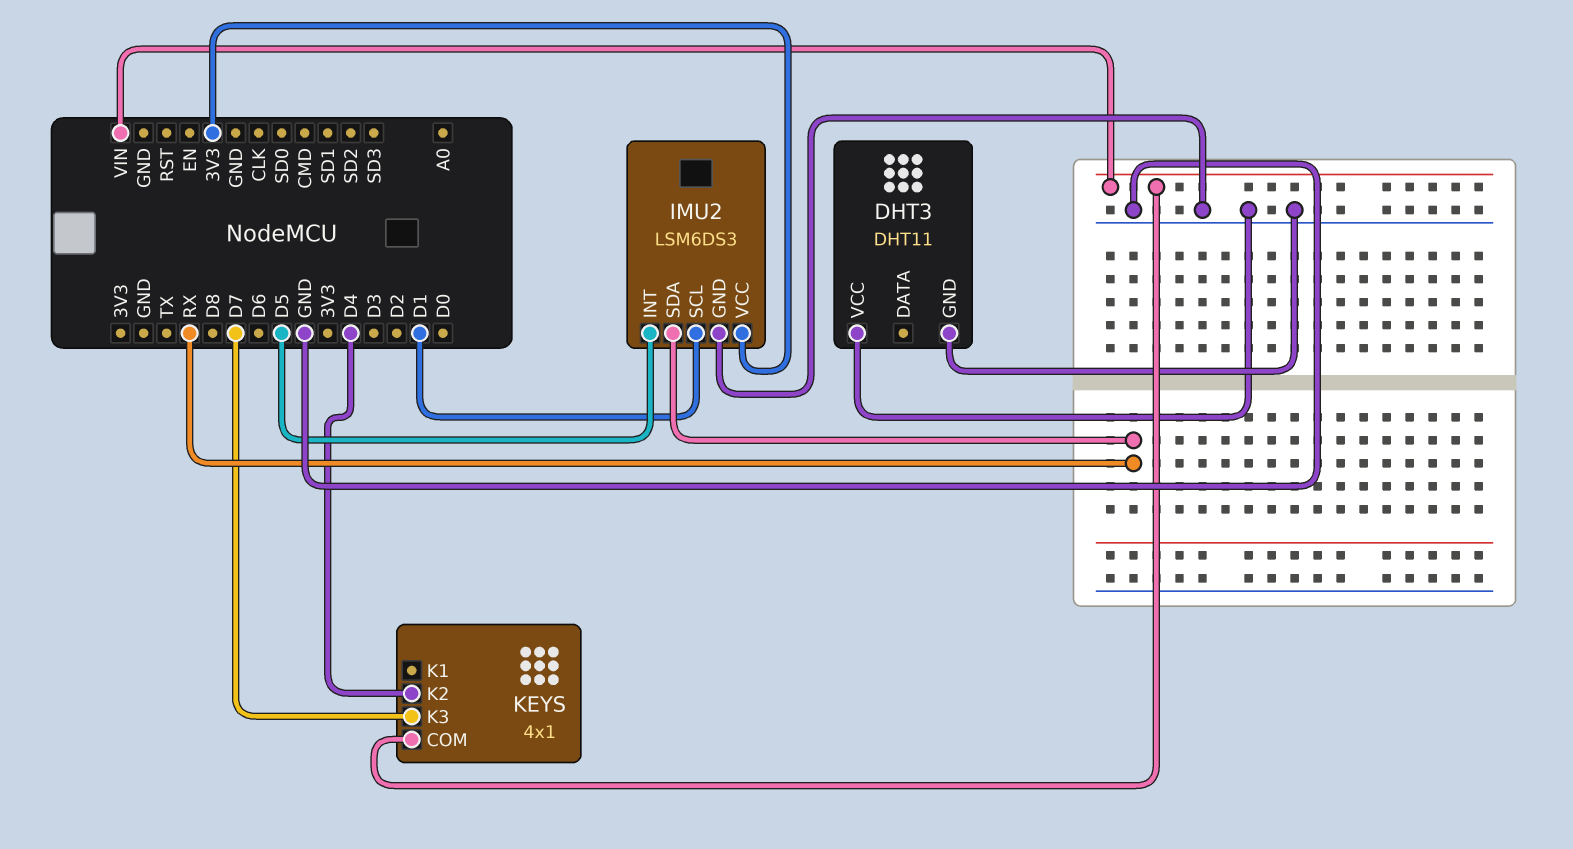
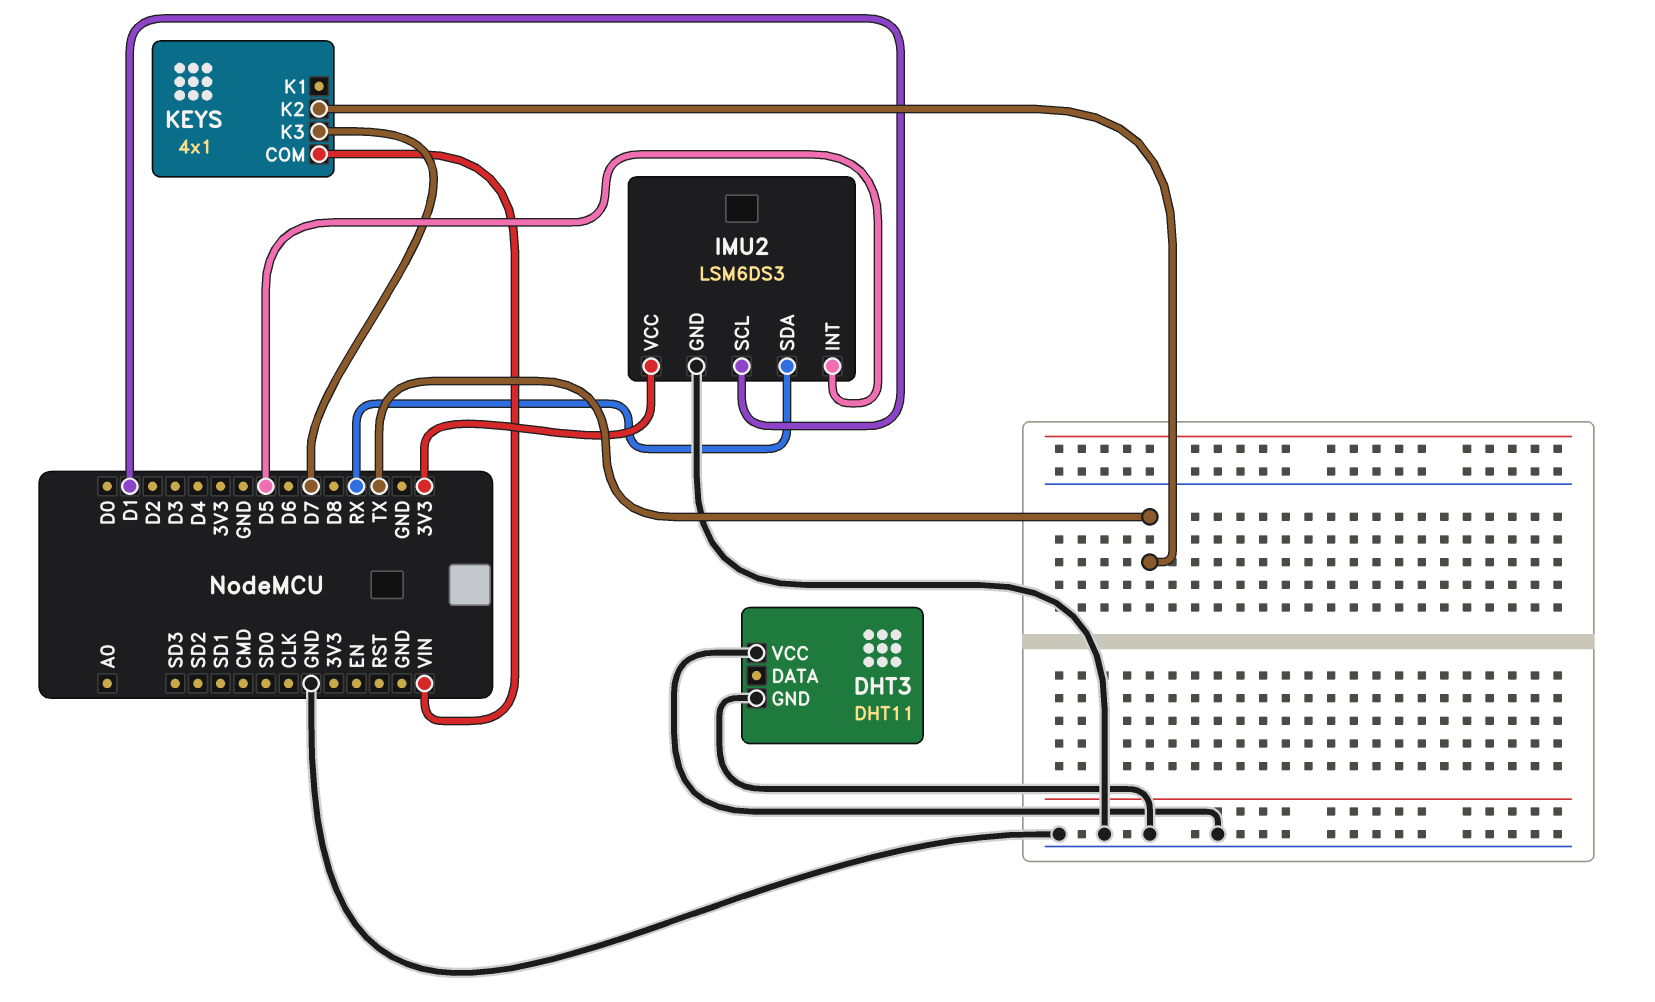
KEYS pin K2: D4 -> TX

